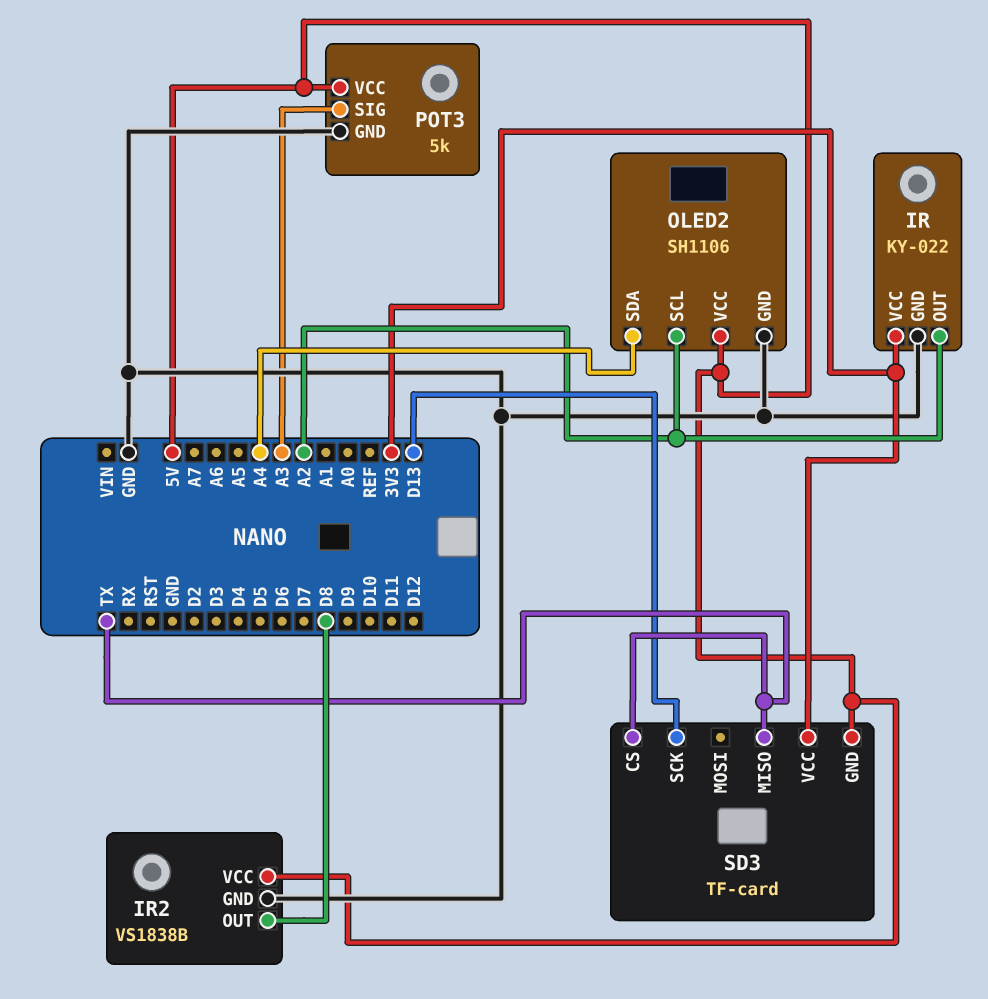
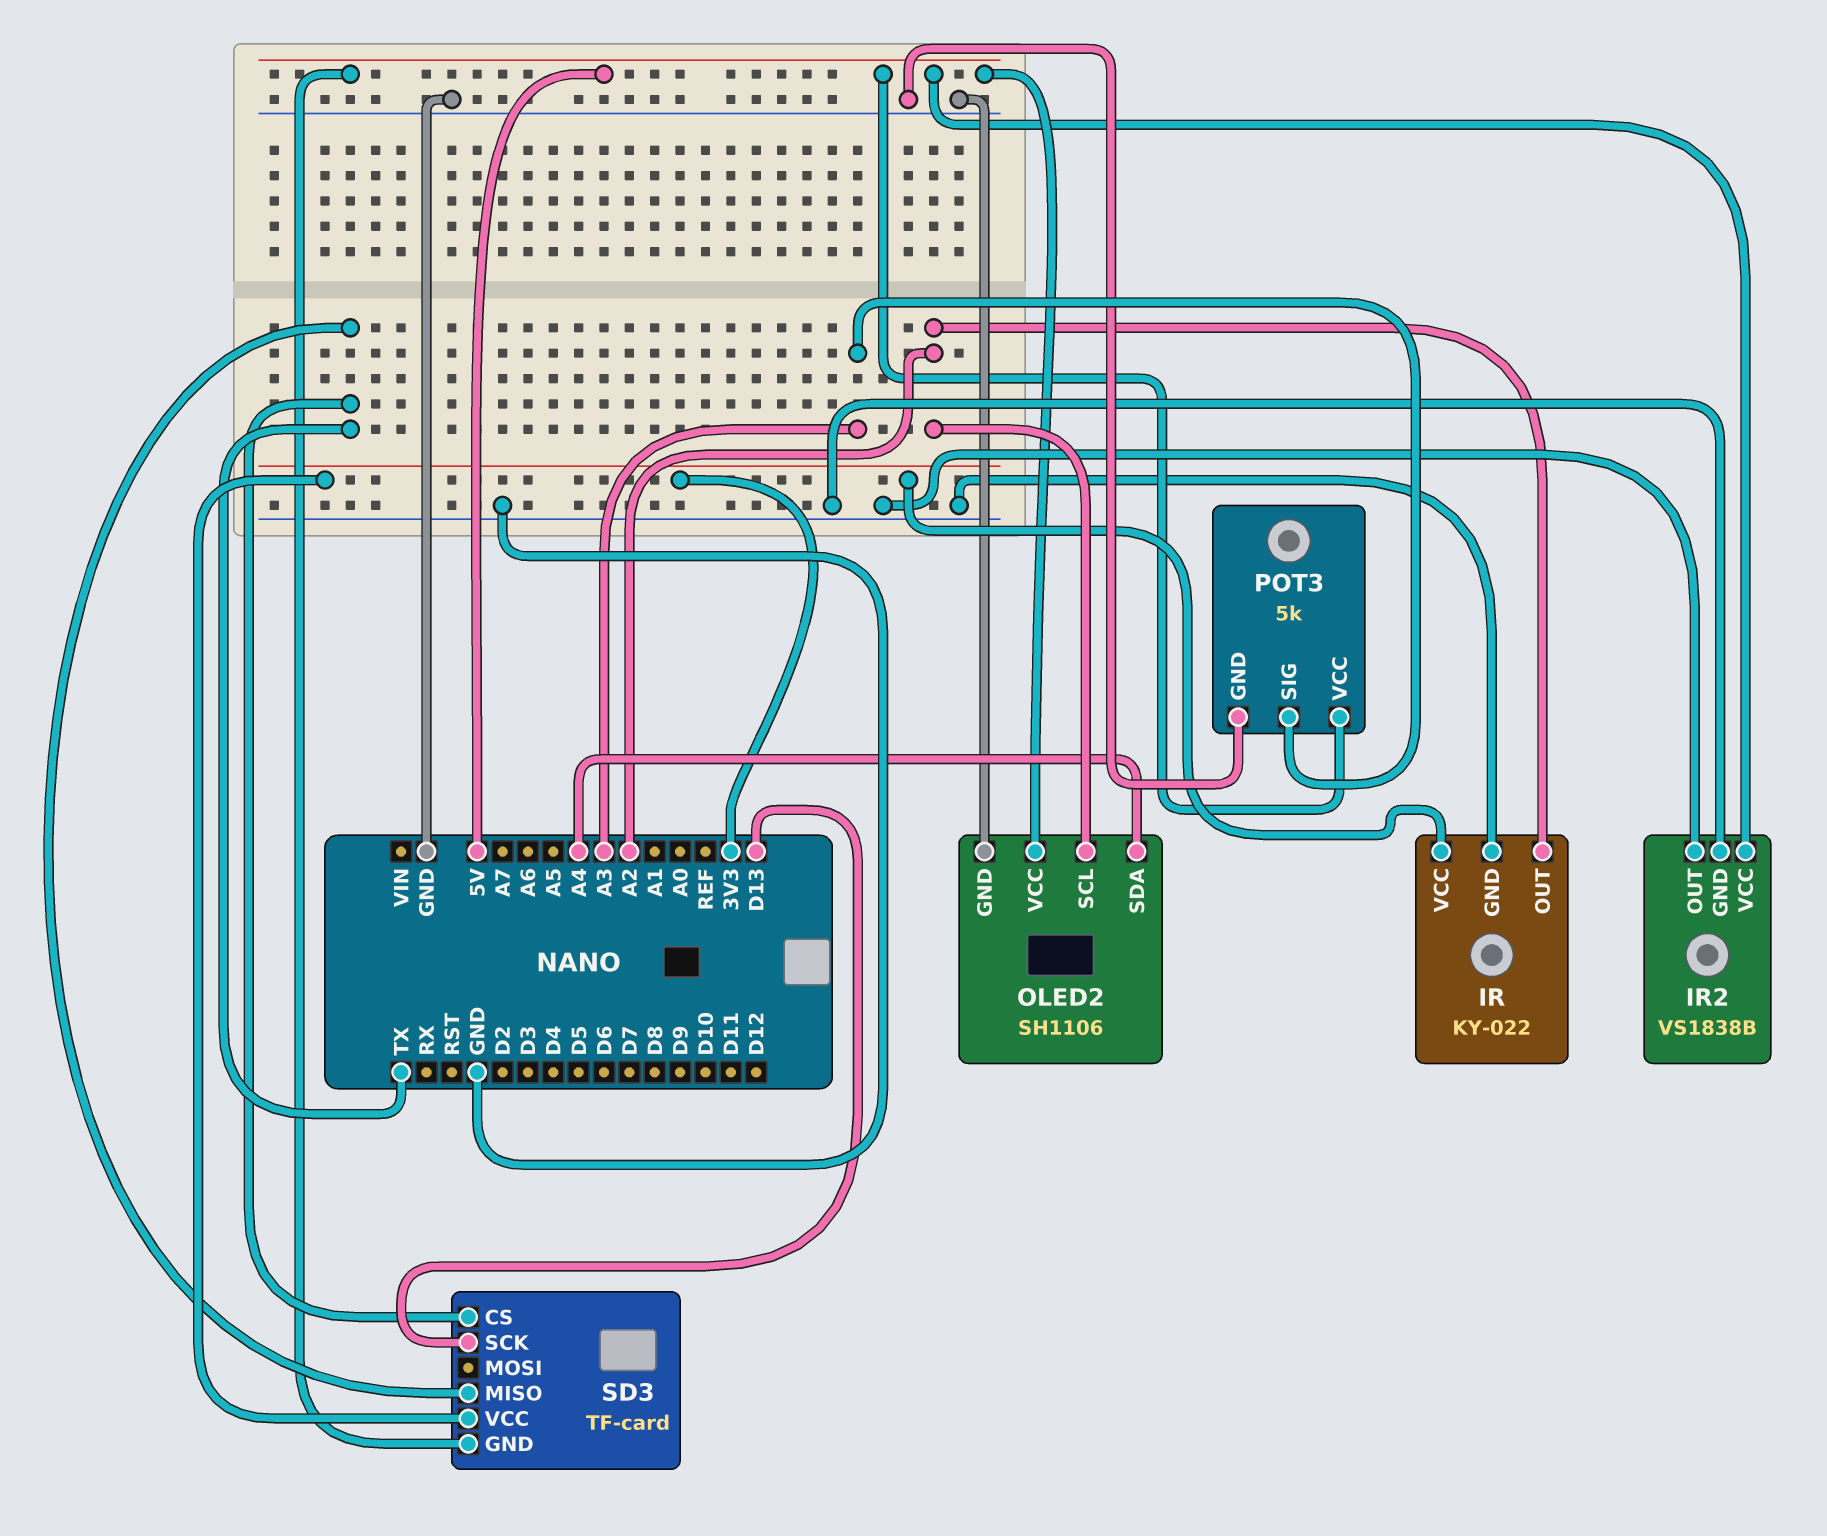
IR2 pin OUT: D8 -> GND

